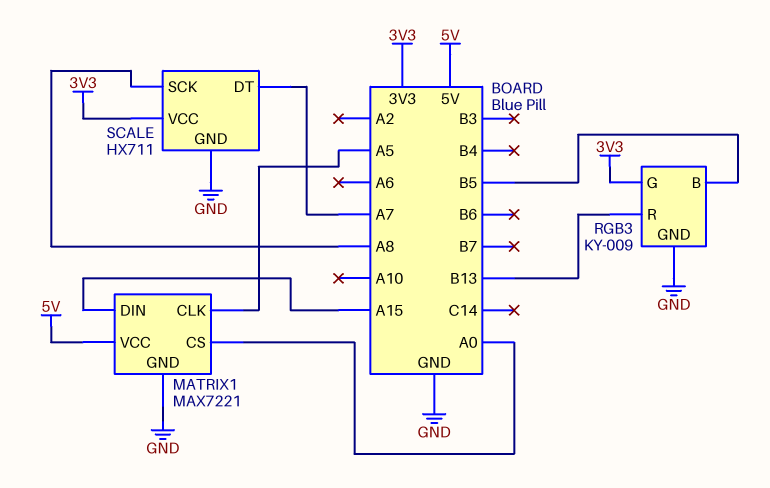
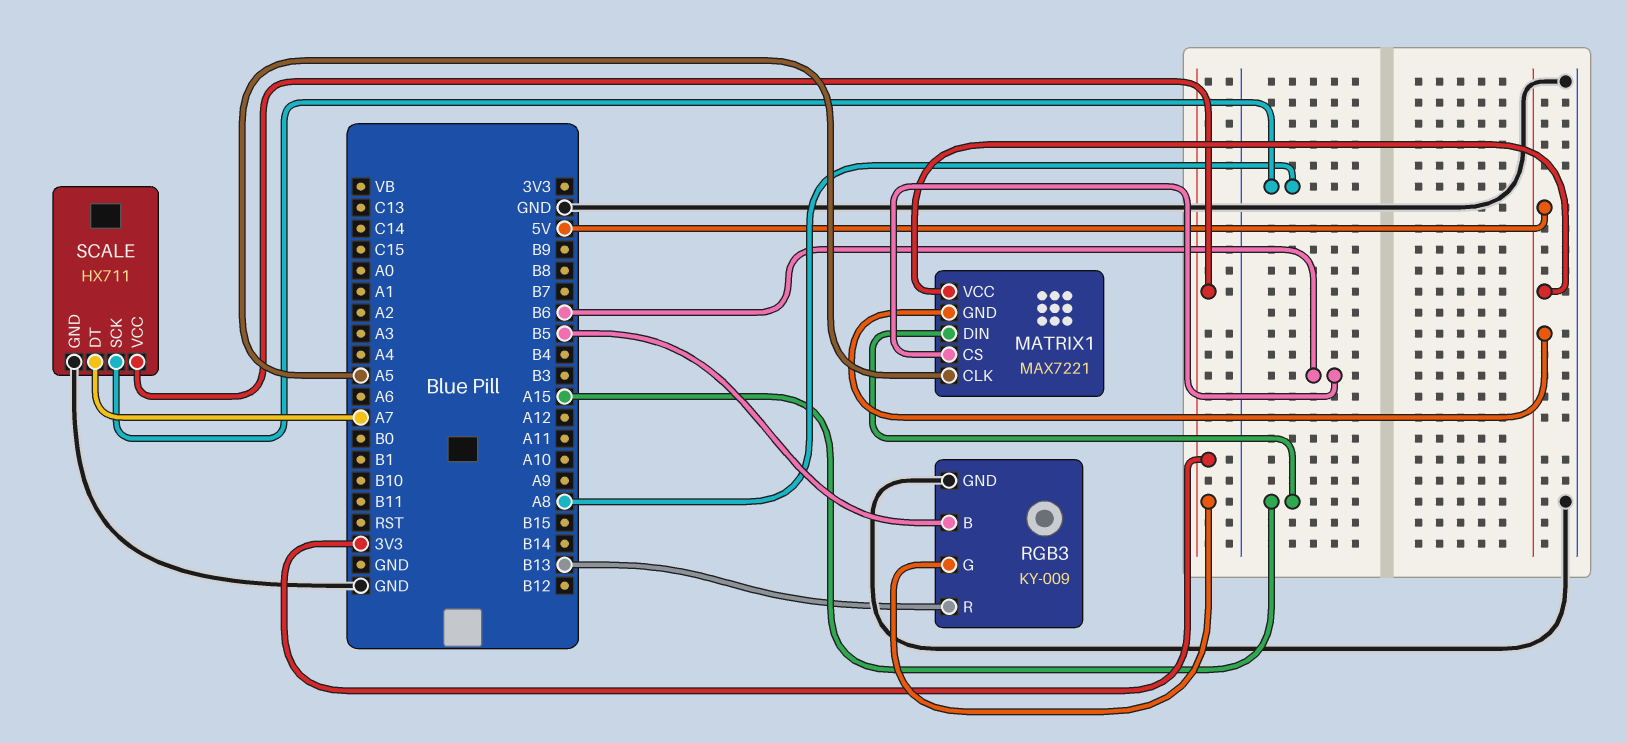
MATRIX1 pin CS: A0 -> B6
MATRIX1 pin GND: GND -> 5V

